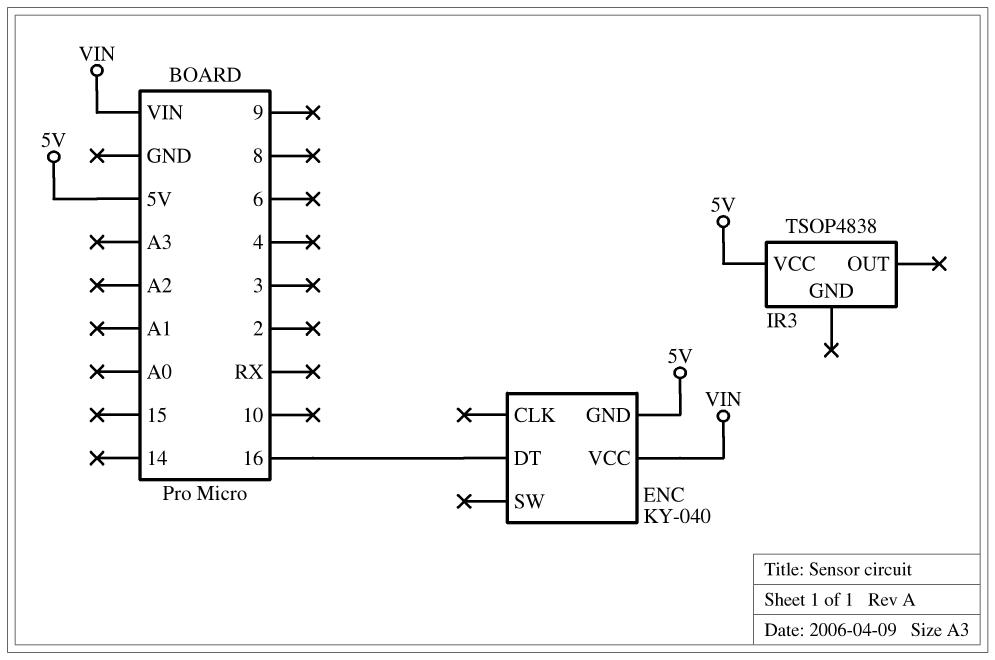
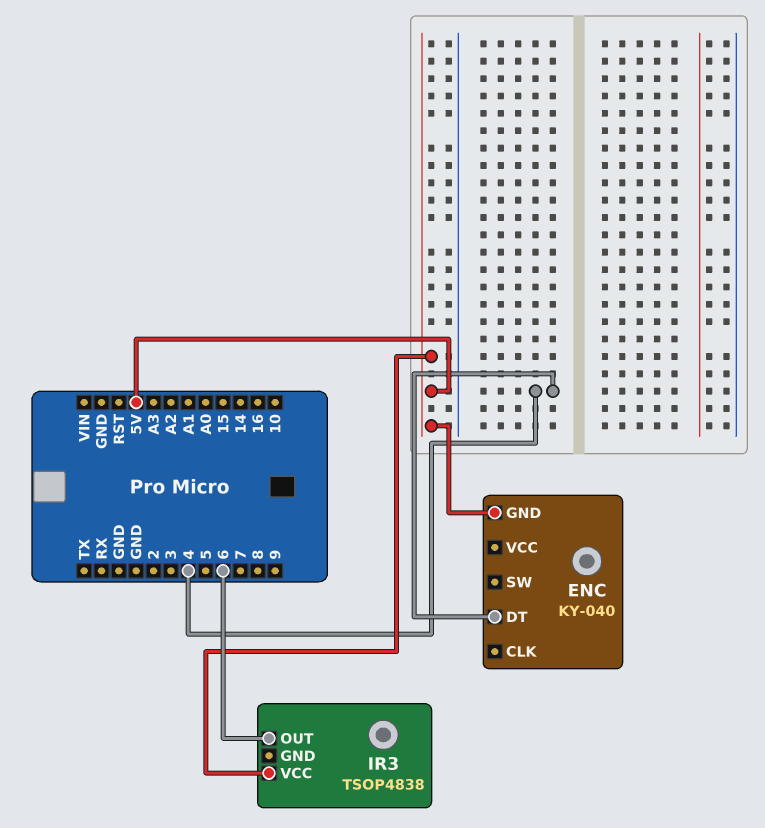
ENC pin DT: 16 -> 4
ENC pin VCC: VIN -> none
IR3 pin OUT: none -> 6

